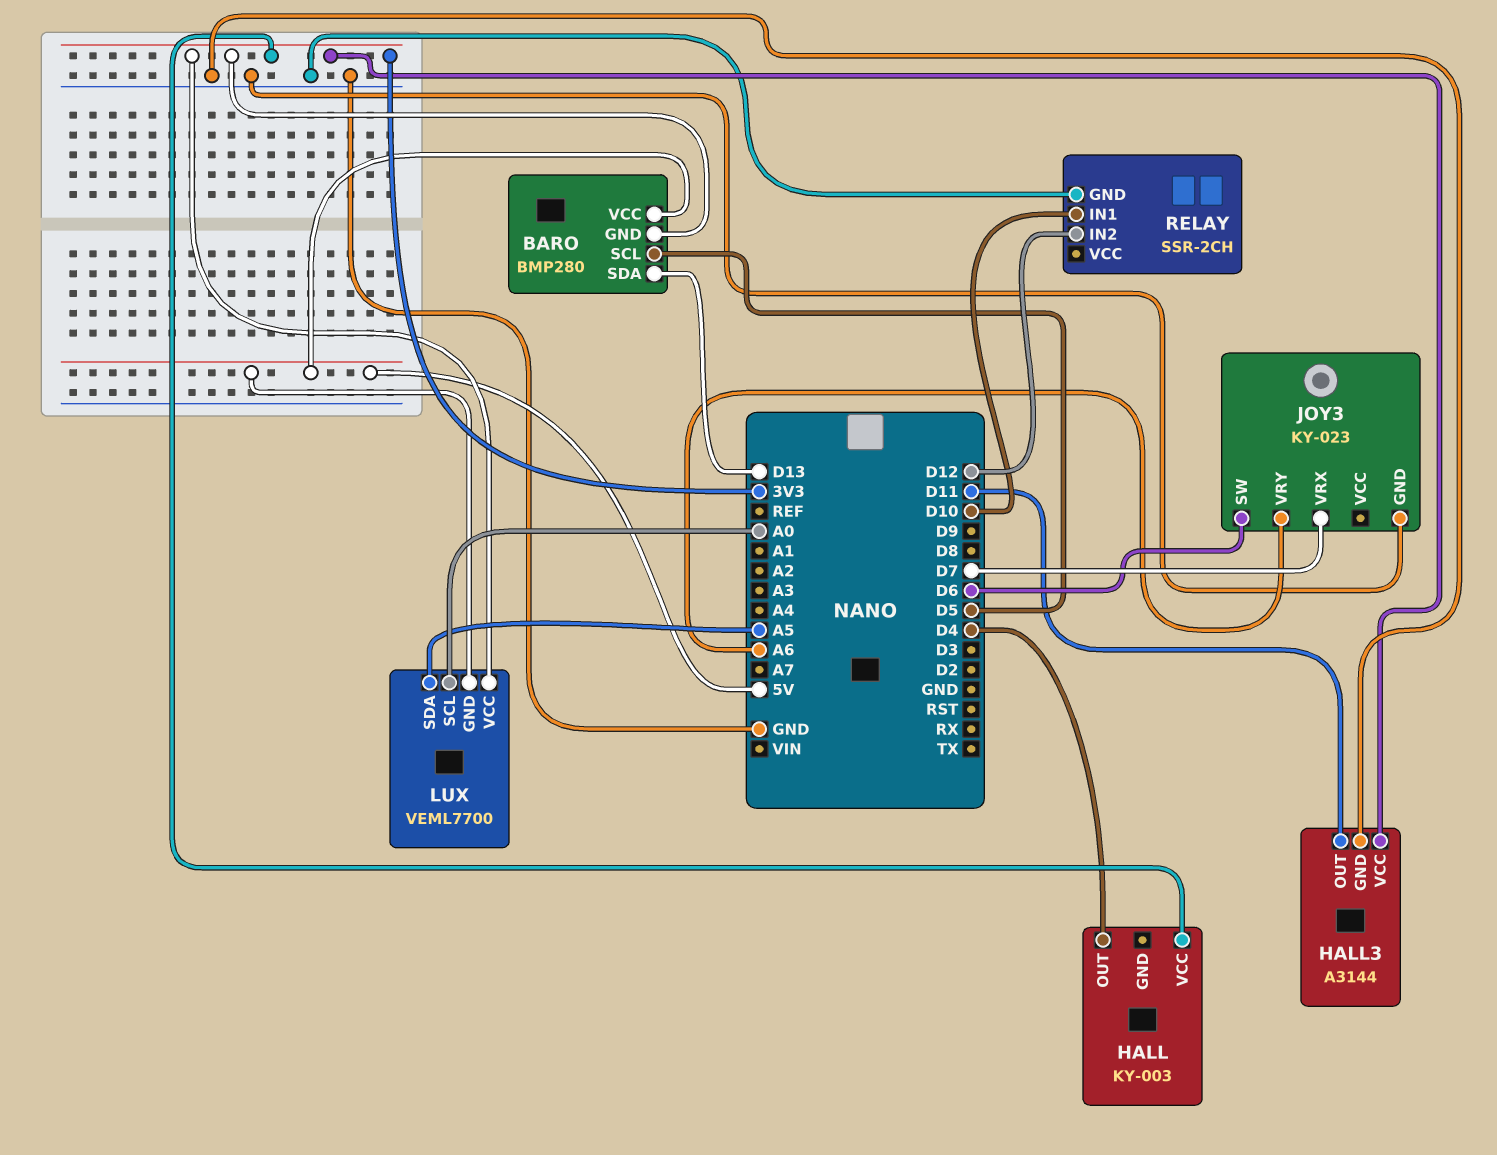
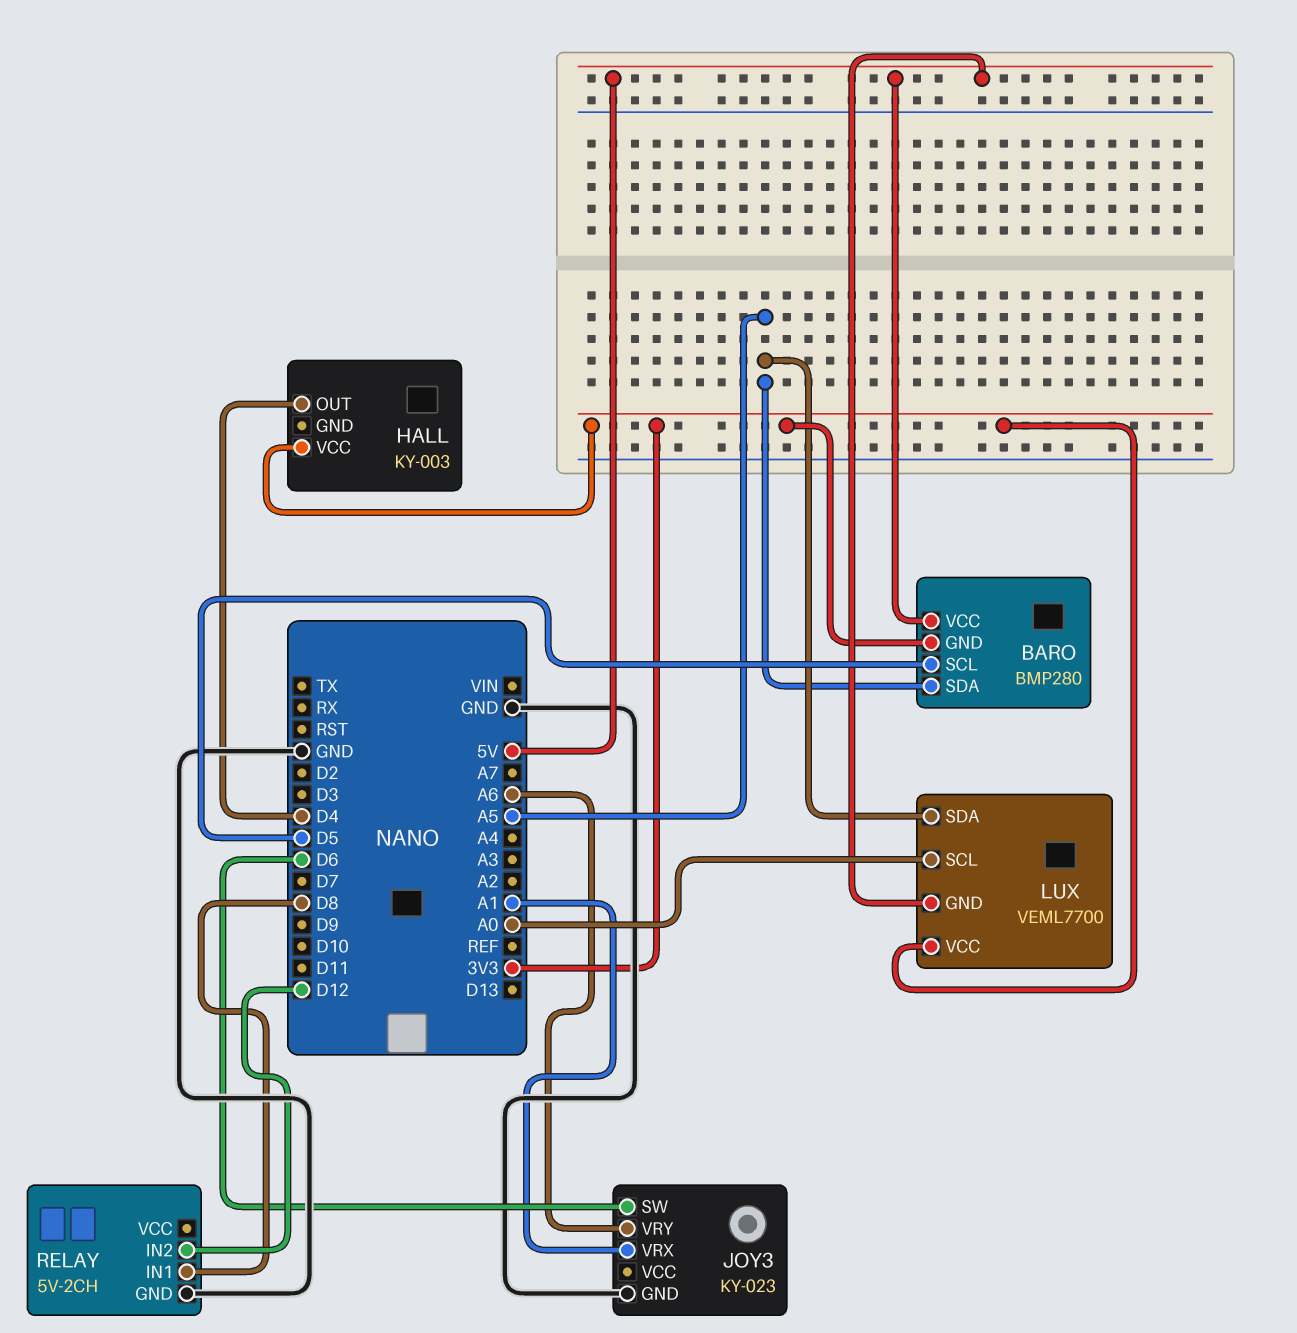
BARO pin SDA: D13 -> A5
HALL3: A3144 -> none
HALL3 pin GND: GND -> none
HALL3 pin OUT: D11 -> none
HALL3 pin VCC: 3V3 -> none
JOY3 pin VRX: D7 -> A1
RELAY: SSR-2CH -> 5V-2CH
RELAY pin IN1: D10 -> D8

